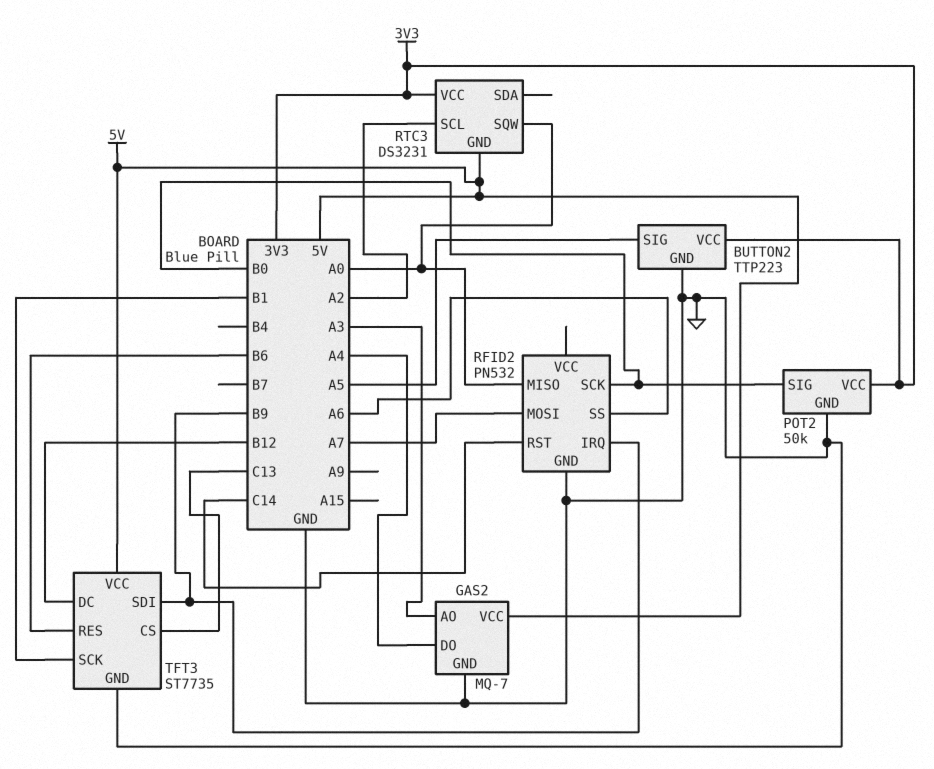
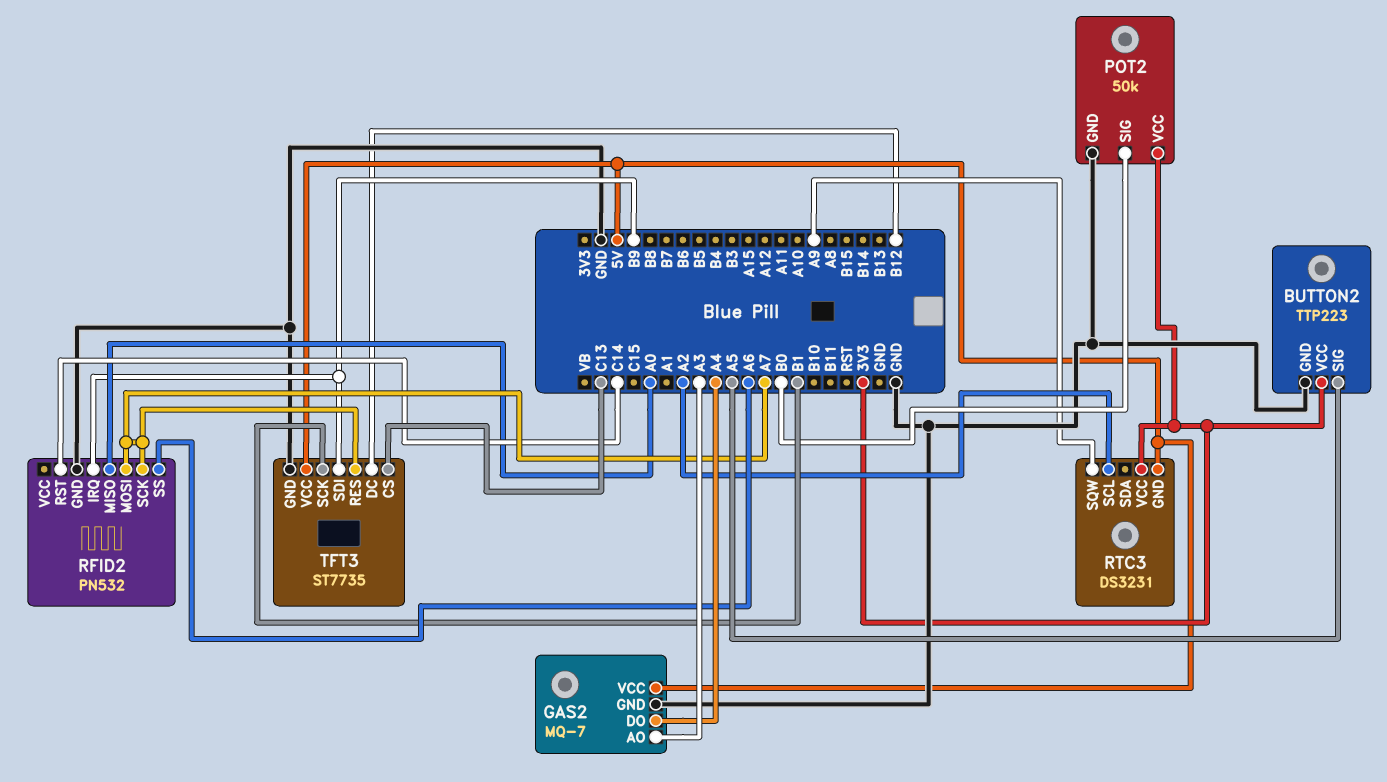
RFID2 pin SCK: B0 -> A7
RTC3 pin SQW: A0 -> A9
TFT3 pin RES: B6 -> A7

